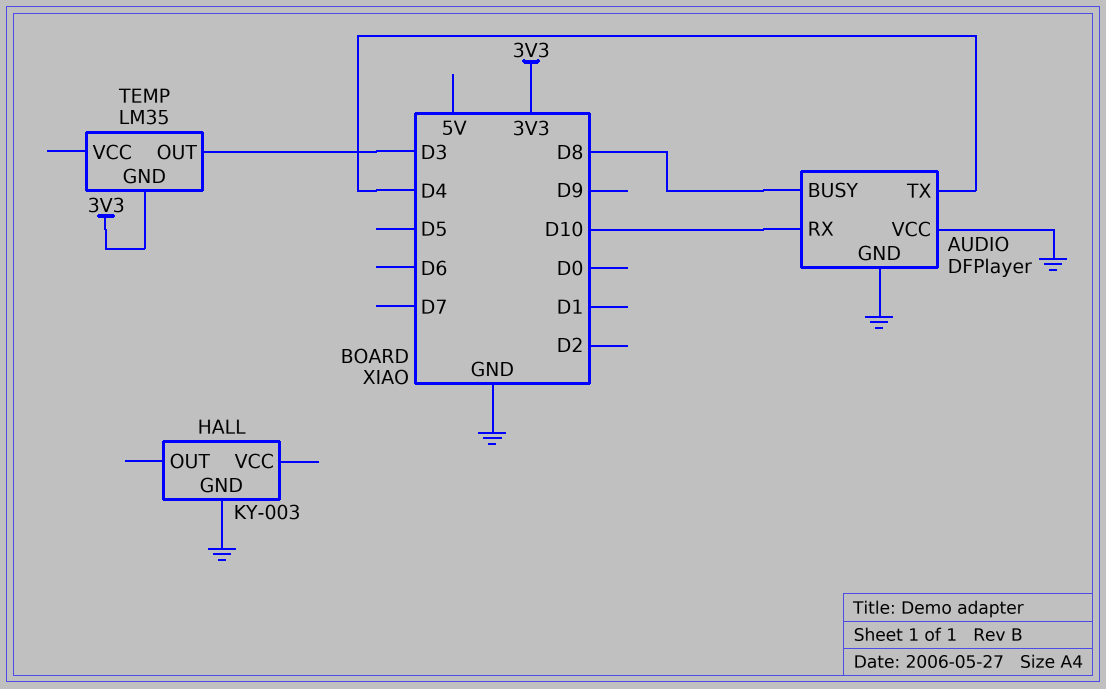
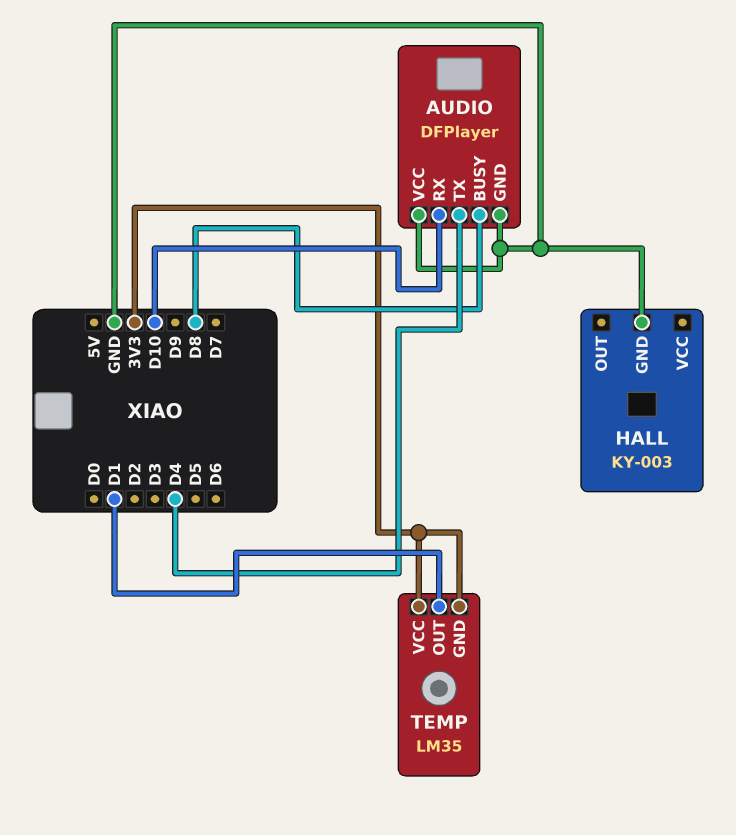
TEMP pin OUT: D3 -> D1
TEMP pin VCC: none -> 3V3

